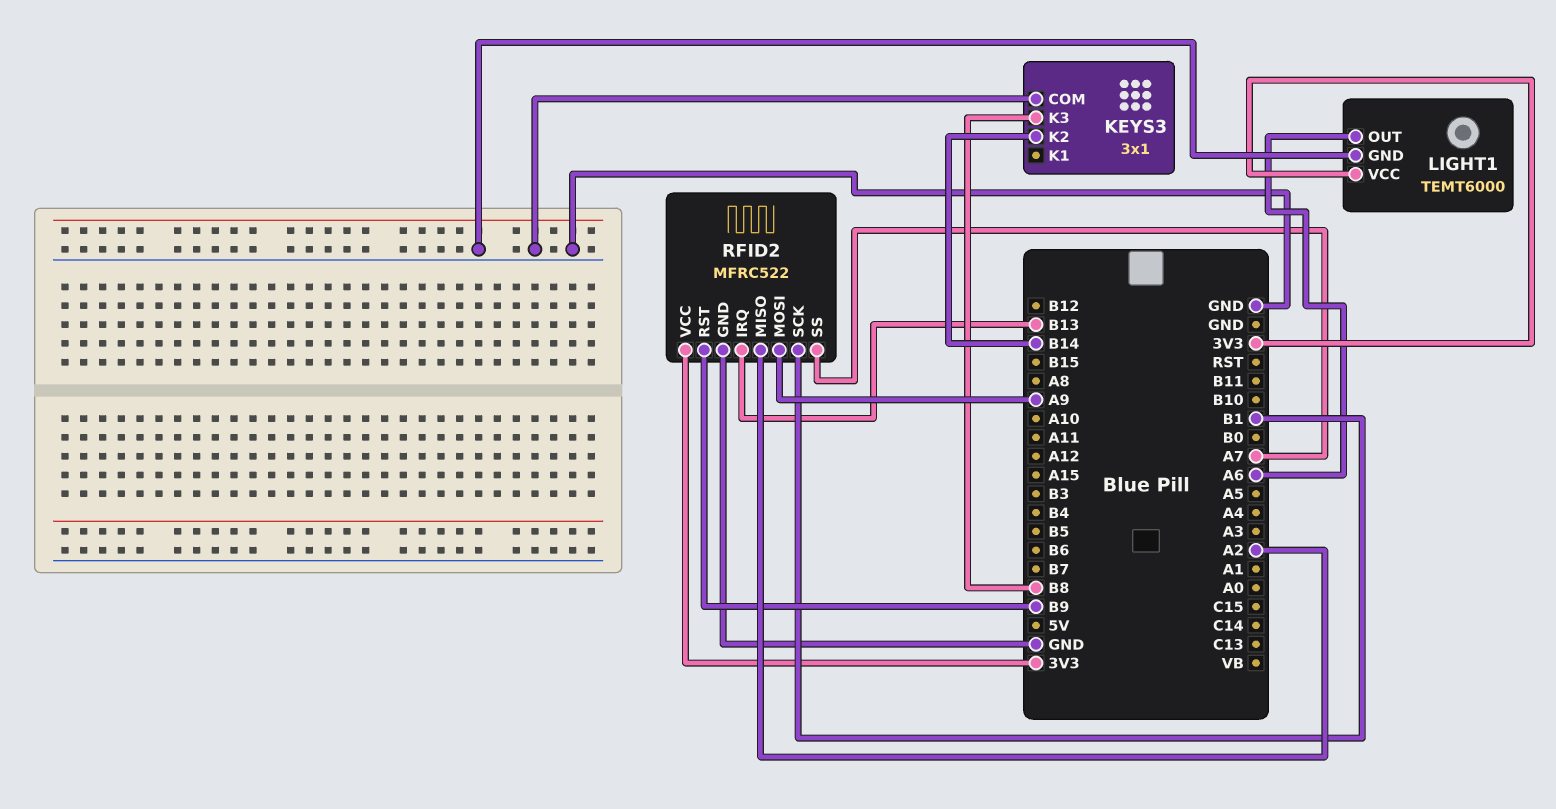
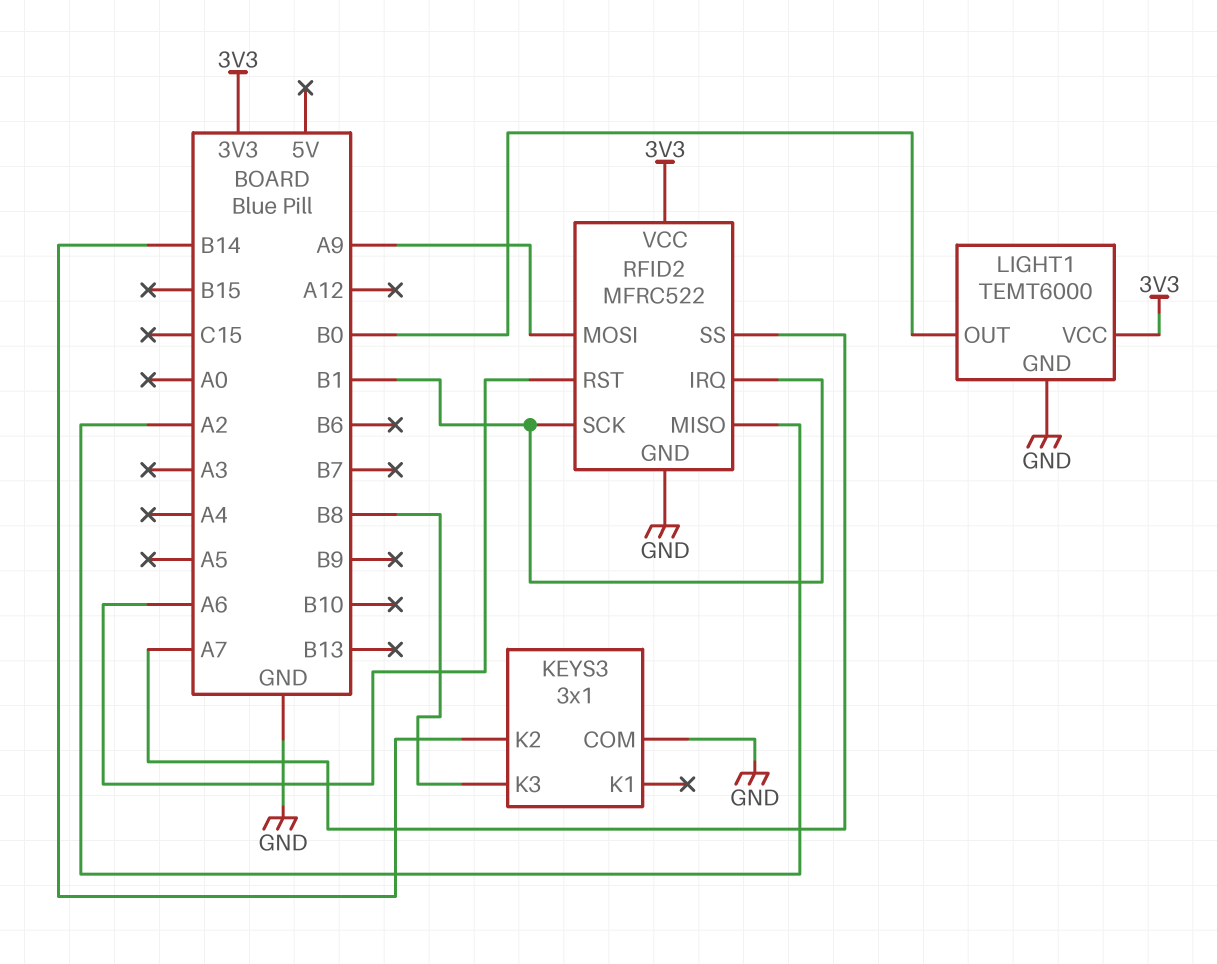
LIGHT1 pin OUT: A6 -> B0
RFID2 pin IRQ: B13 -> B1
RFID2 pin RST: B9 -> A6

